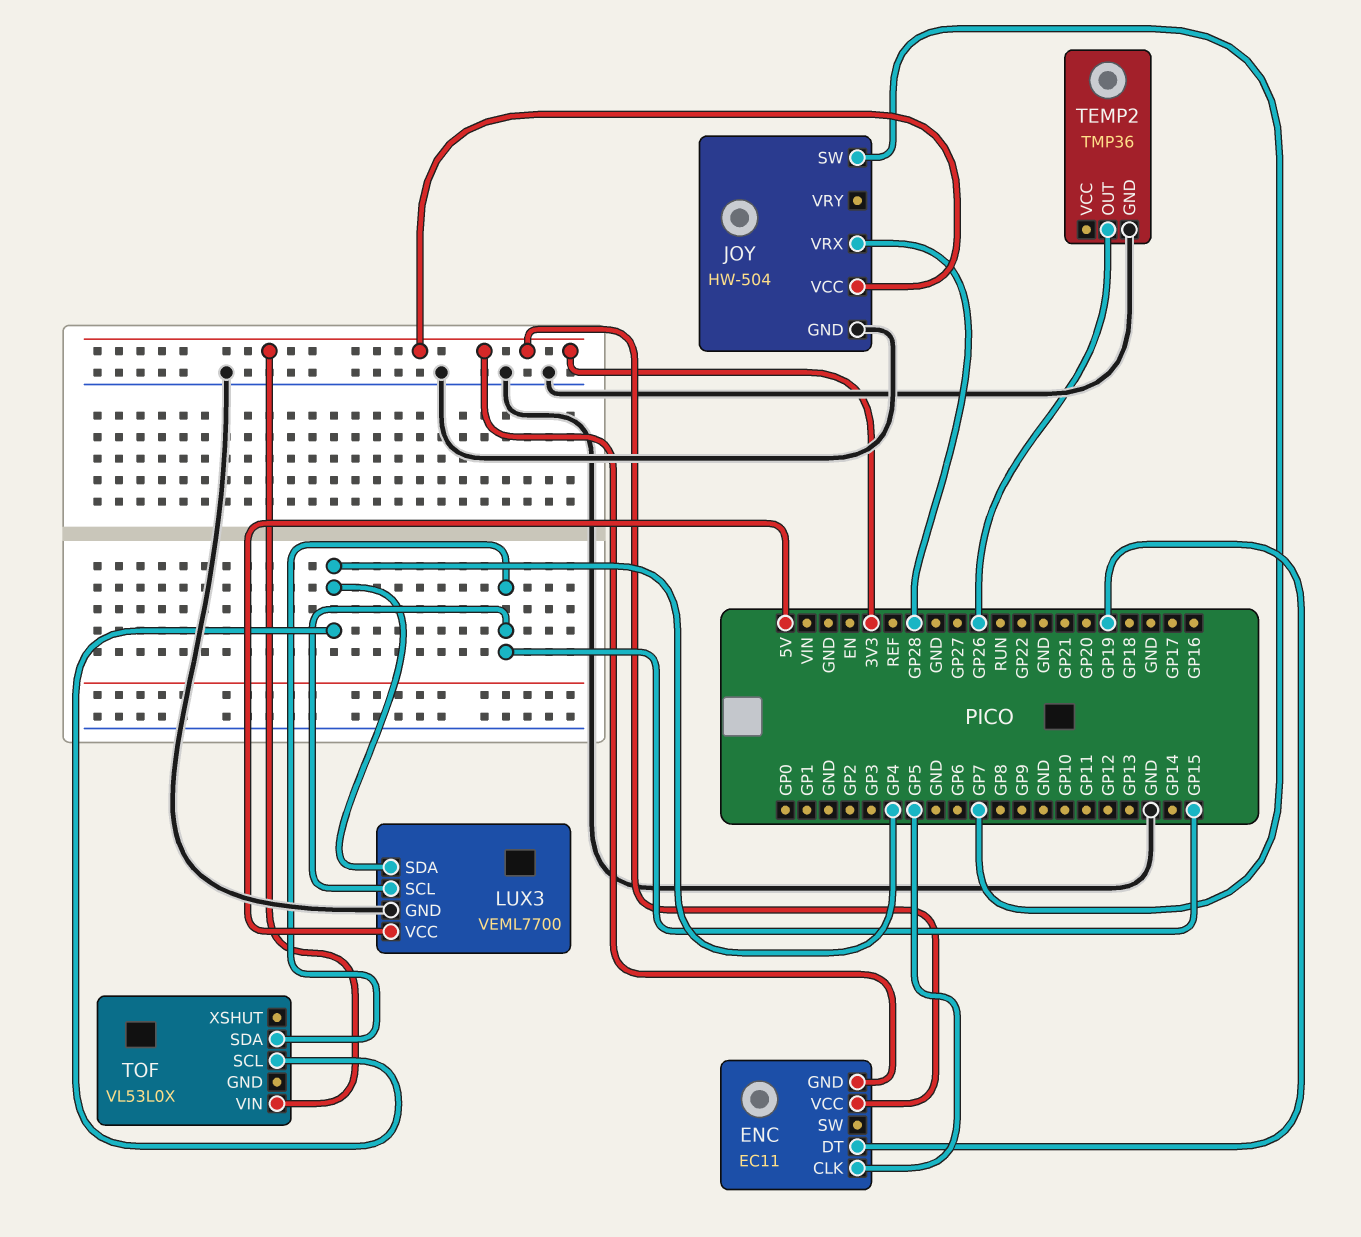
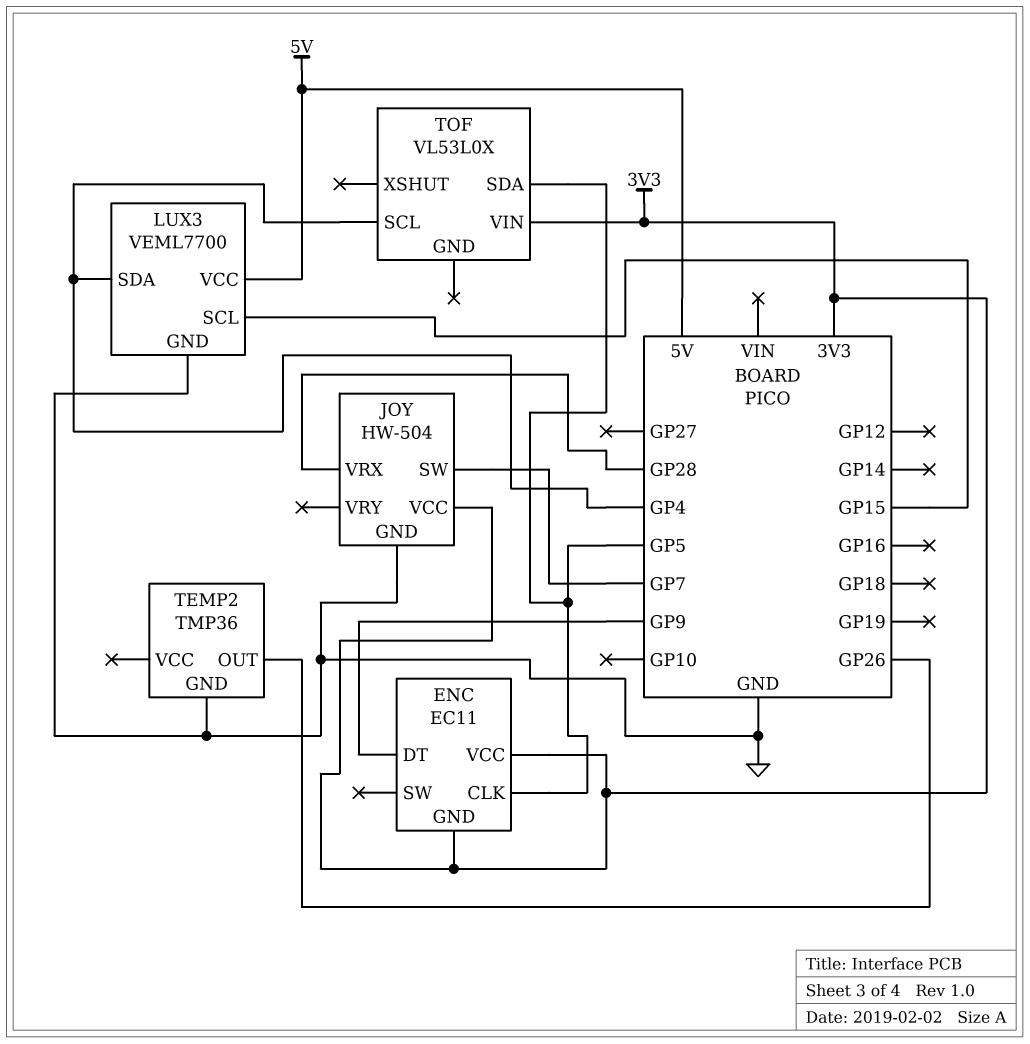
ENC pin DT: GP19 -> GP9
TOF pin SDA: GP15 -> GP5

